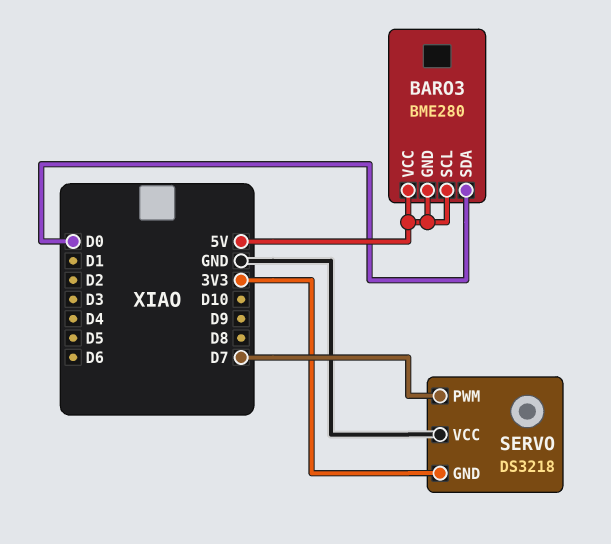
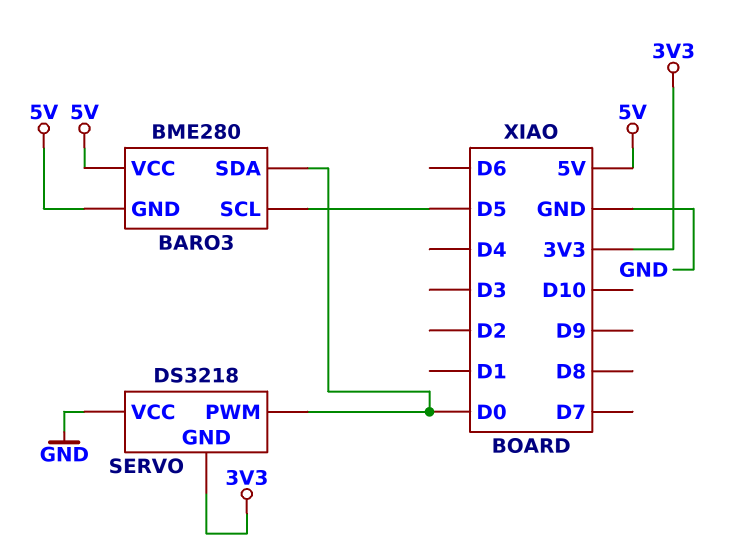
BARO3 pin SCL: 5V -> D5
SERVO pin PWM: D7 -> D0

